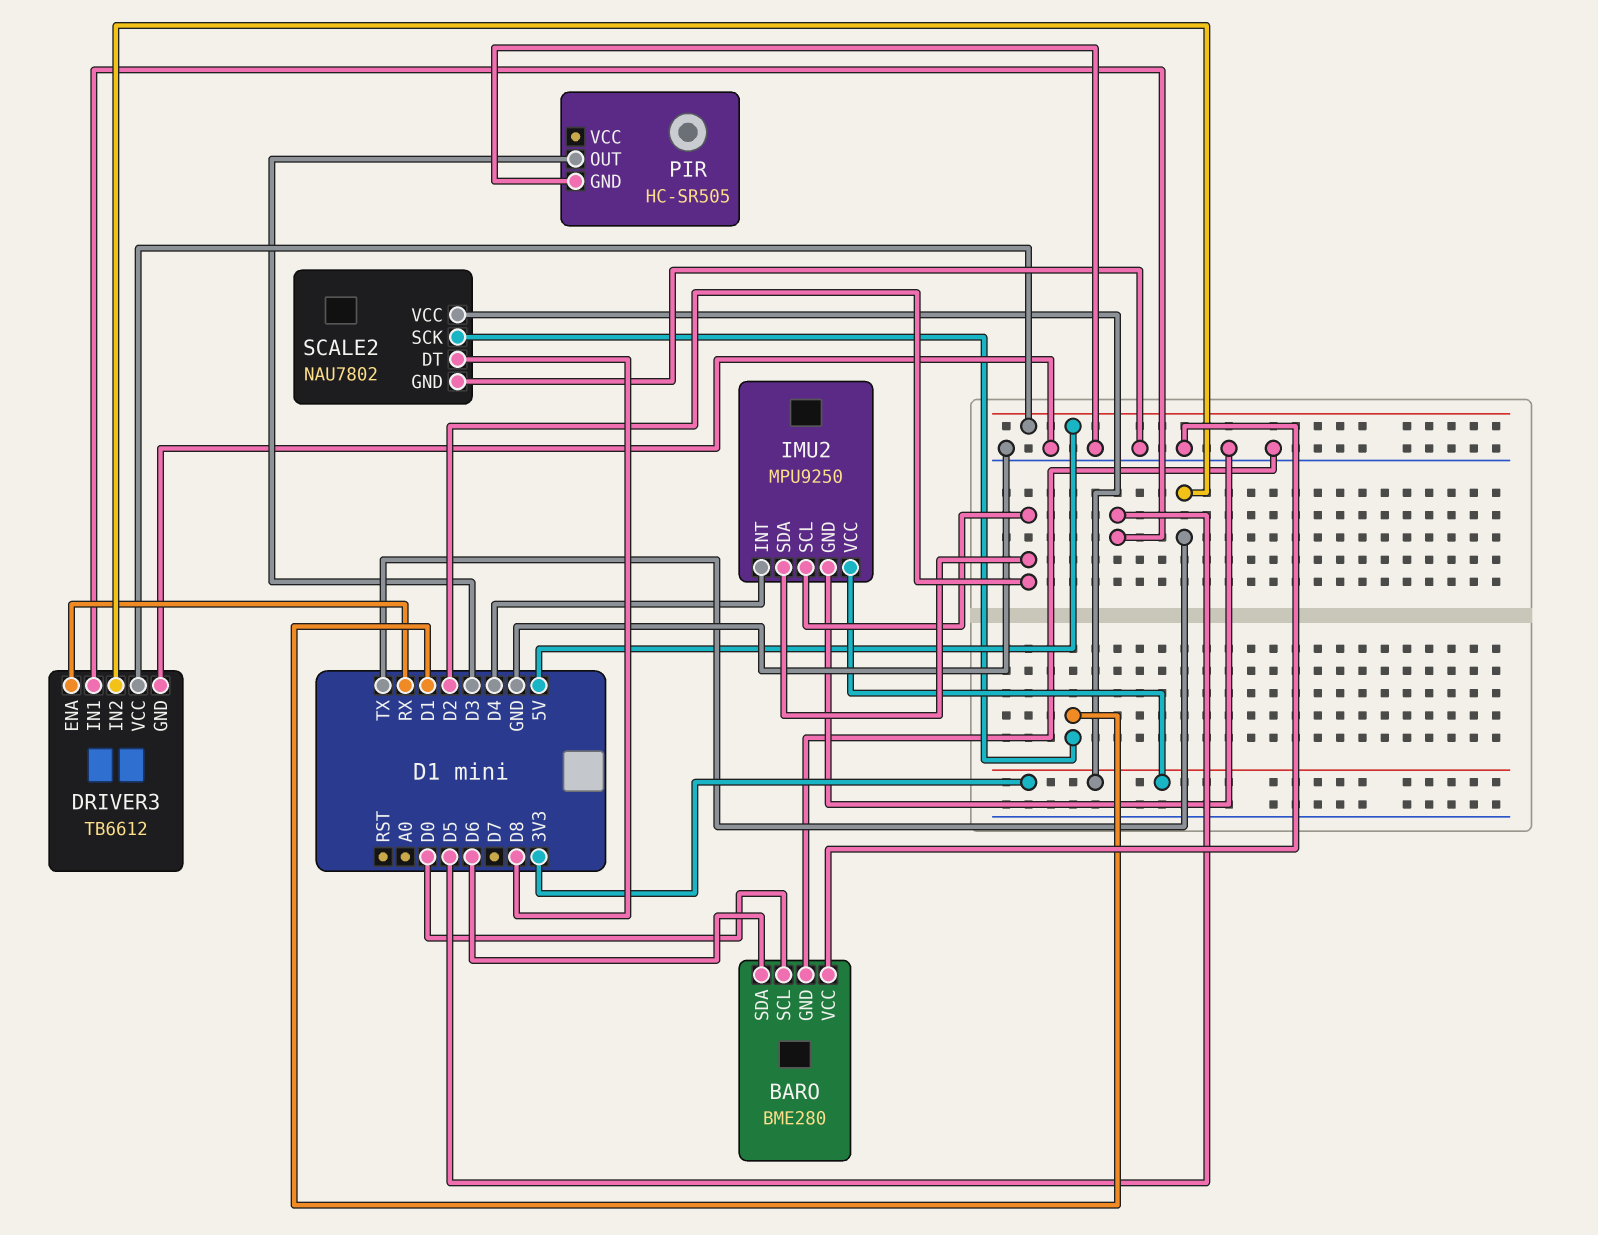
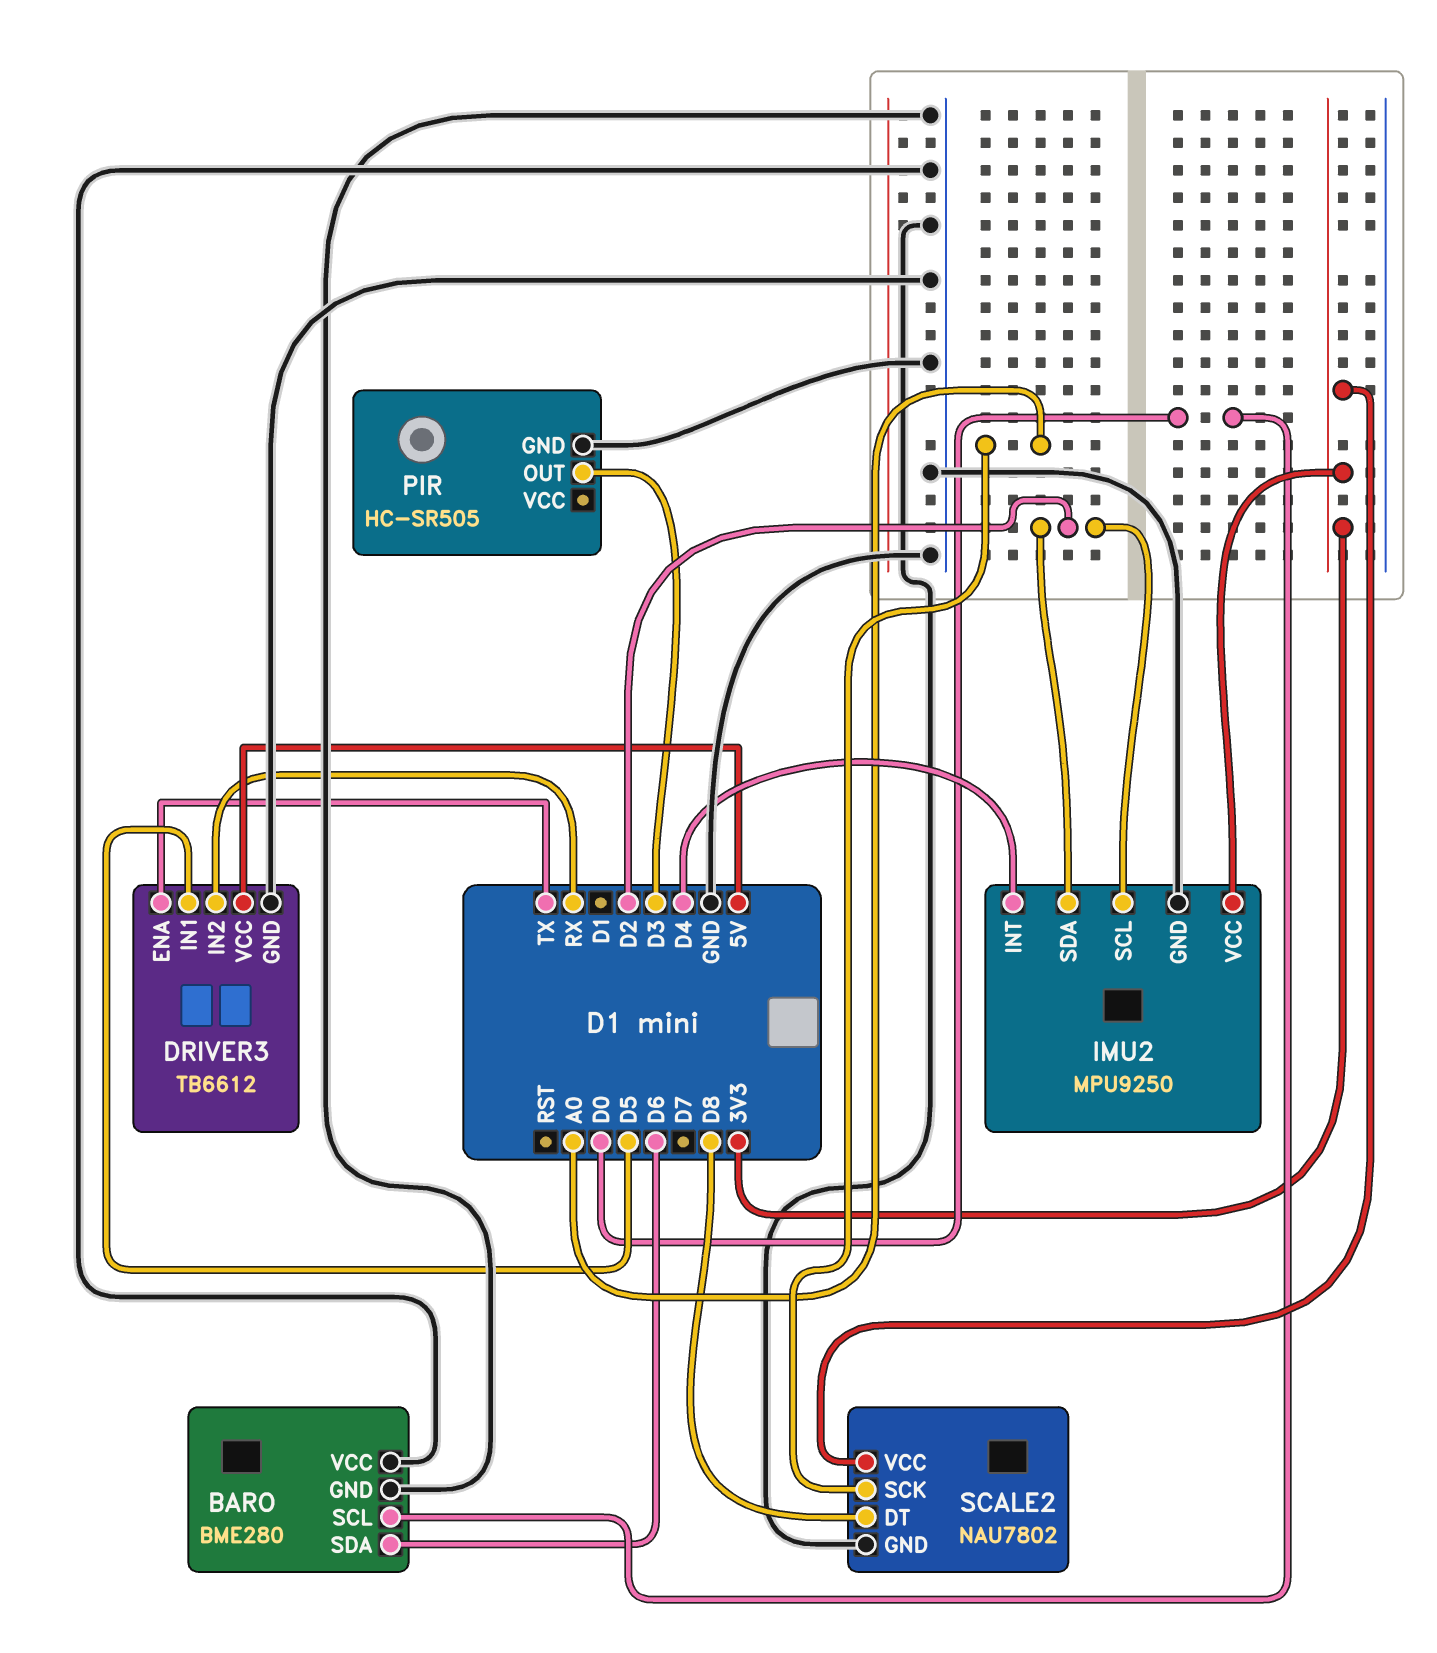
DRIVER3 pin ENA: RX -> TX
DRIVER3 pin IN2: TX -> RX
SCALE2 pin SCK: D1 -> A0

